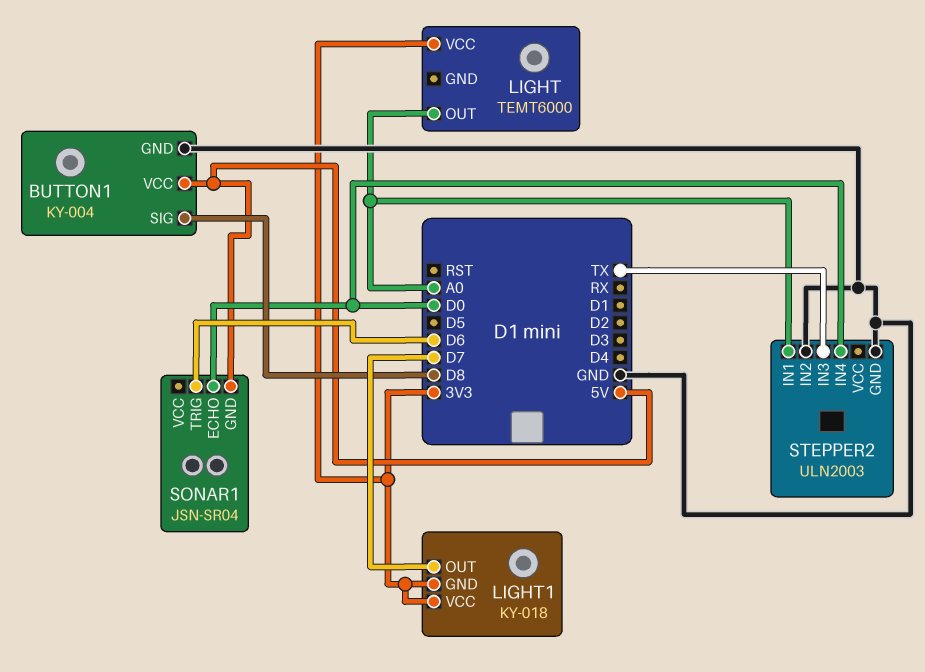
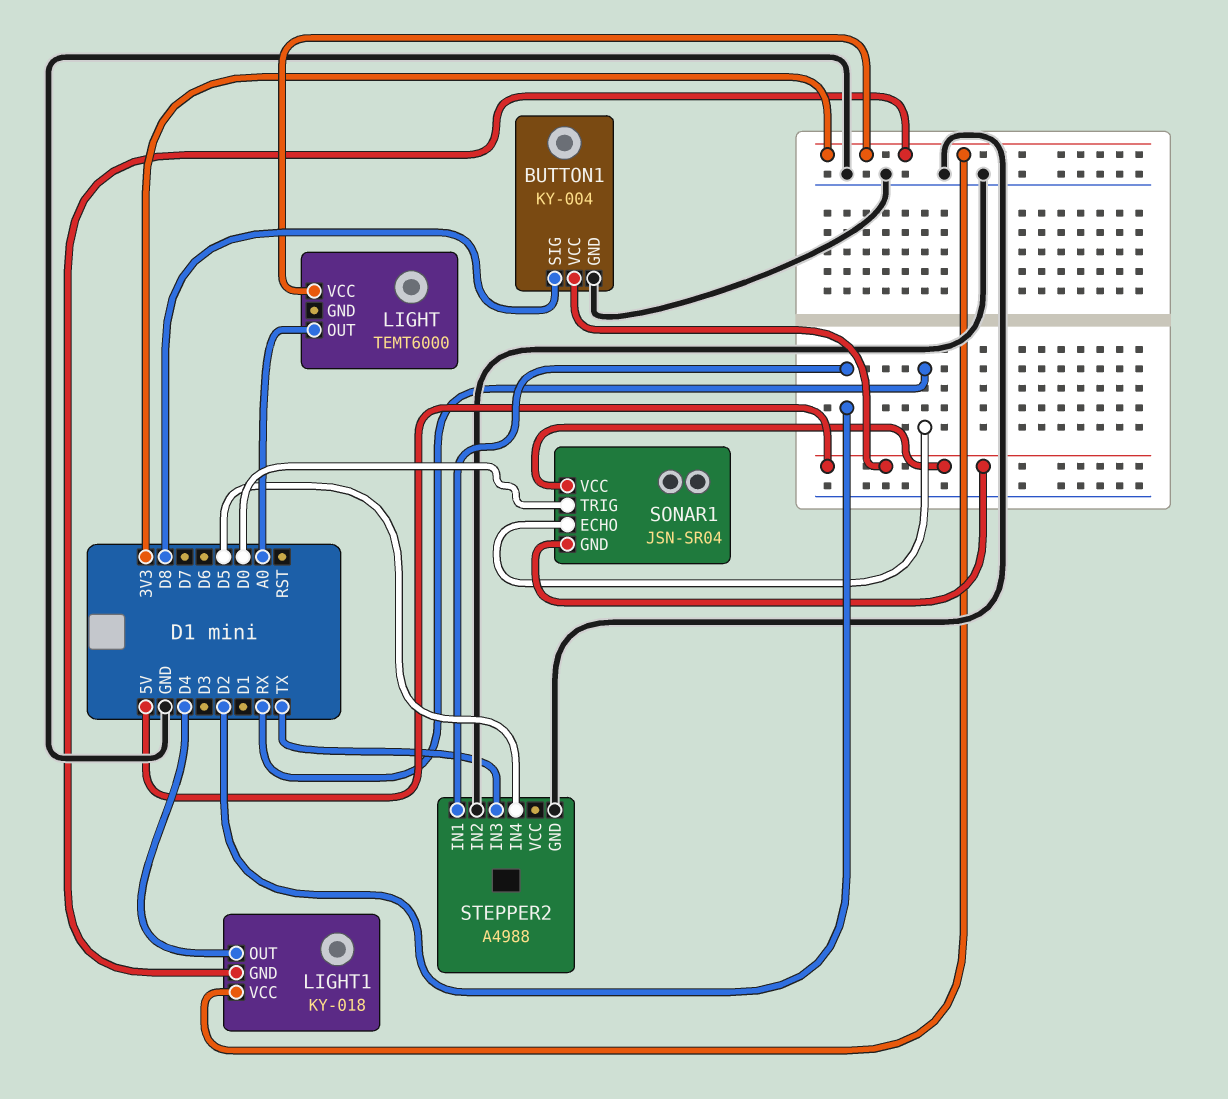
LIGHT1 pin OUT: D7 -> D4
SONAR1 pin ECHO: D0 -> RX
SONAR1 pin TRIG: D6 -> D0
SONAR1 pin VCC: none -> 5V
STEPPER2: ULN2003 -> A4988
STEPPER2 pin IN1: A0 -> D2
STEPPER2 pin IN4: D0 -> D5

